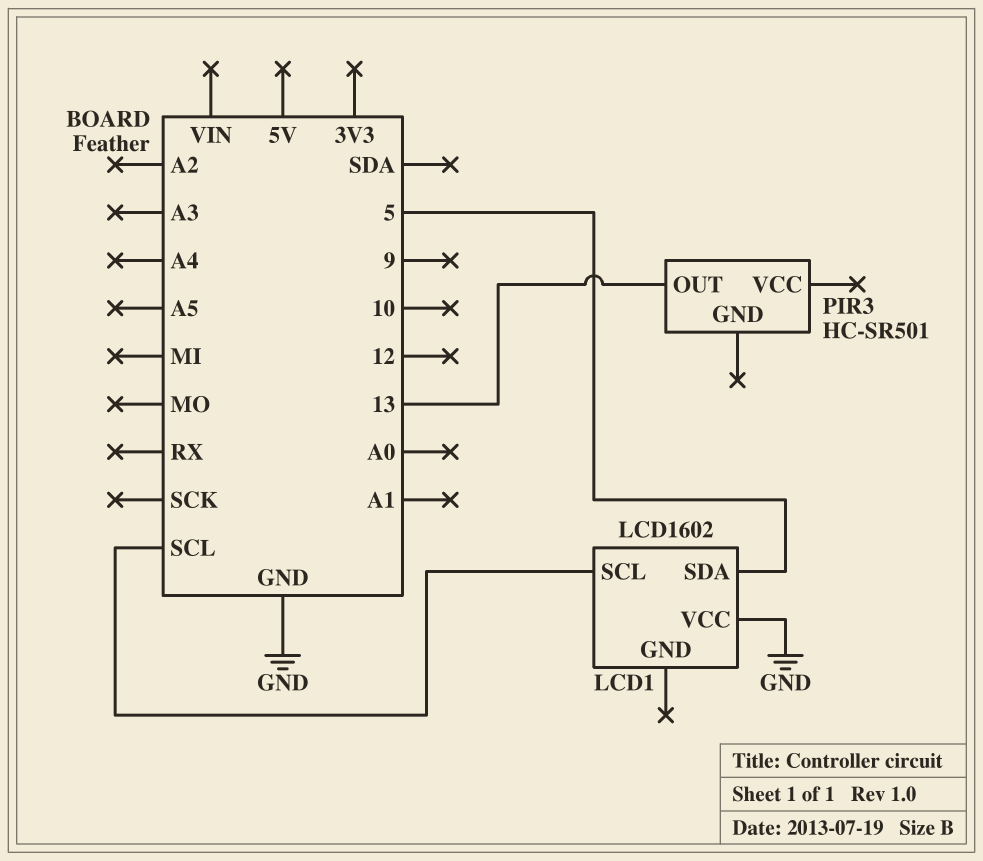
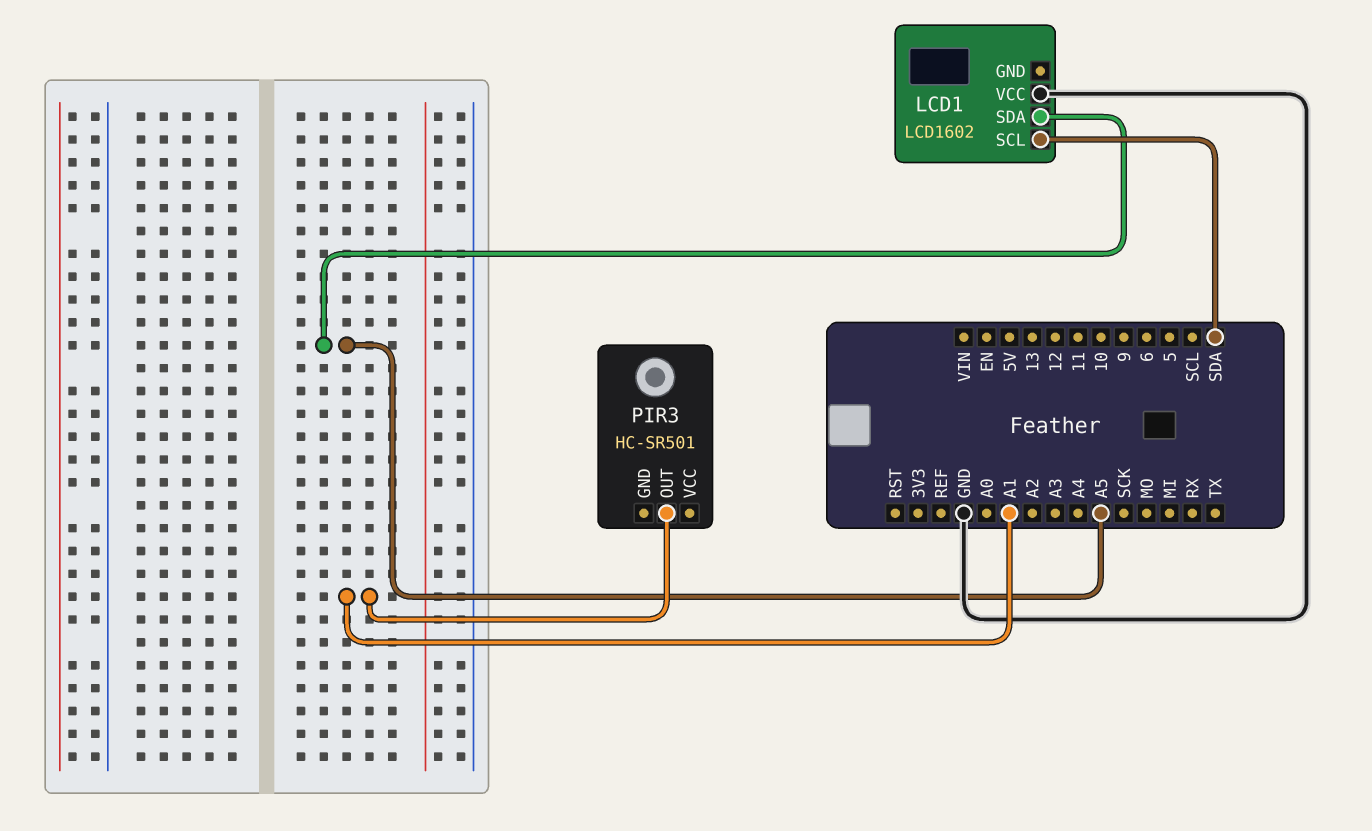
LCD1 pin SCL: SCL -> SDA
LCD1 pin SDA: 5 -> A5
PIR3 pin OUT: 13 -> A1

